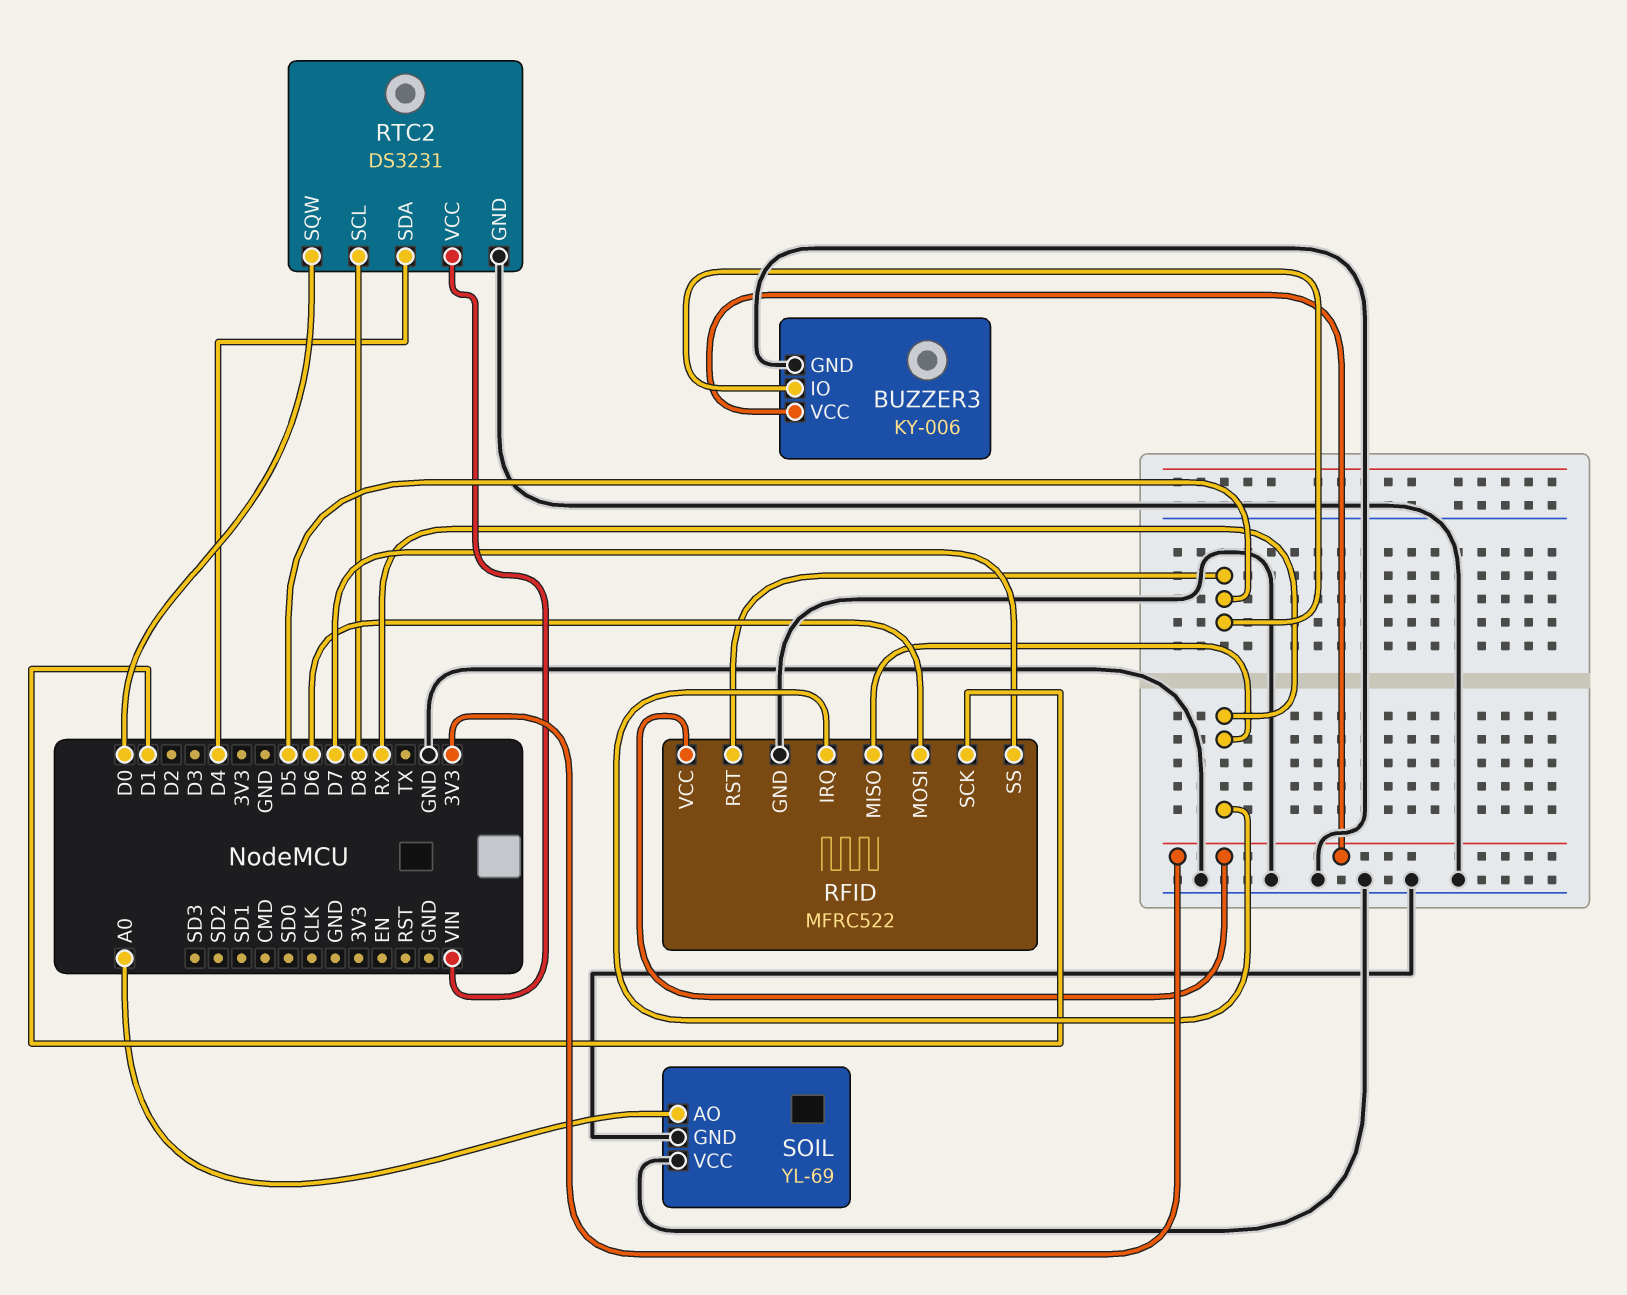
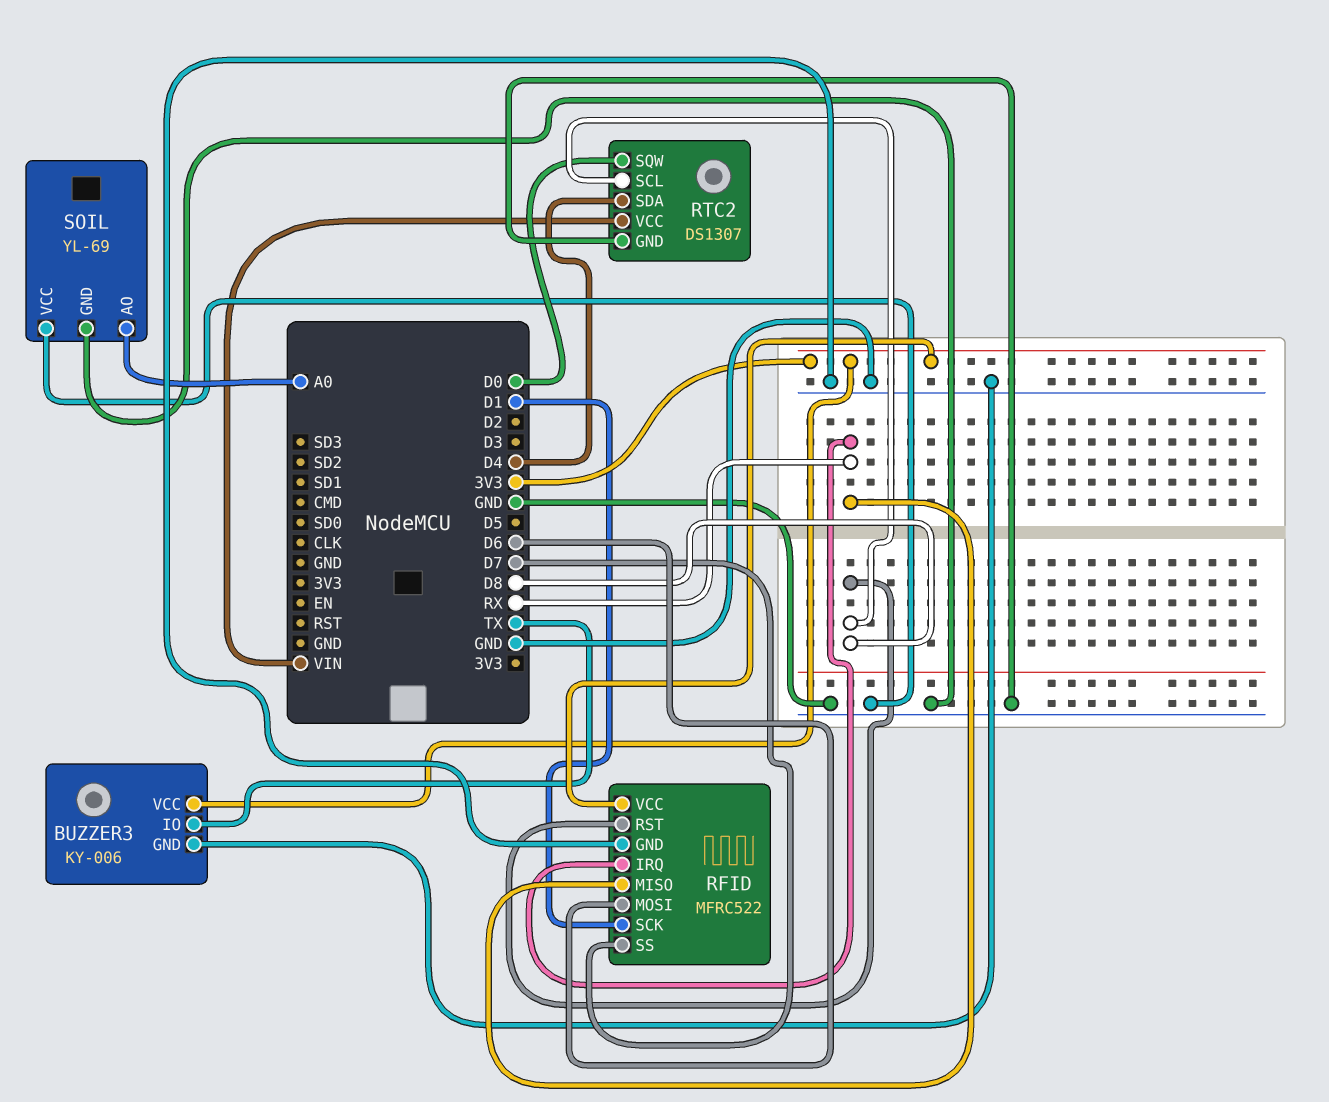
BUZZER3 pin IO: D5 -> TX
RFID pin RST: D5 -> D8
RTC2: DS3231 -> DS1307

